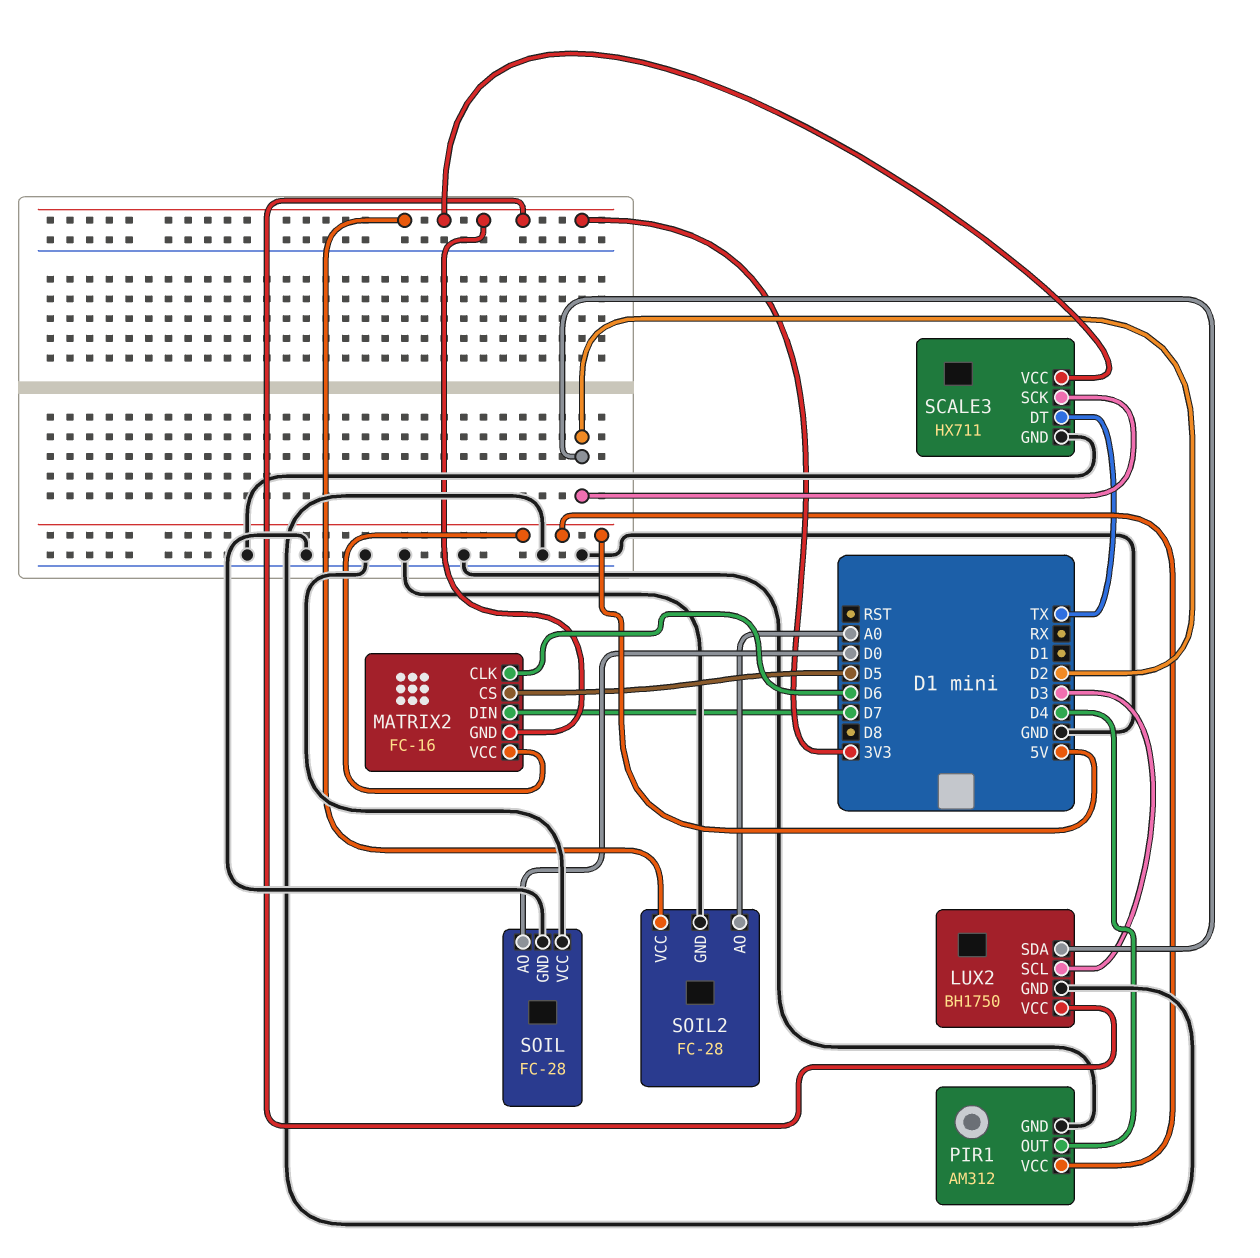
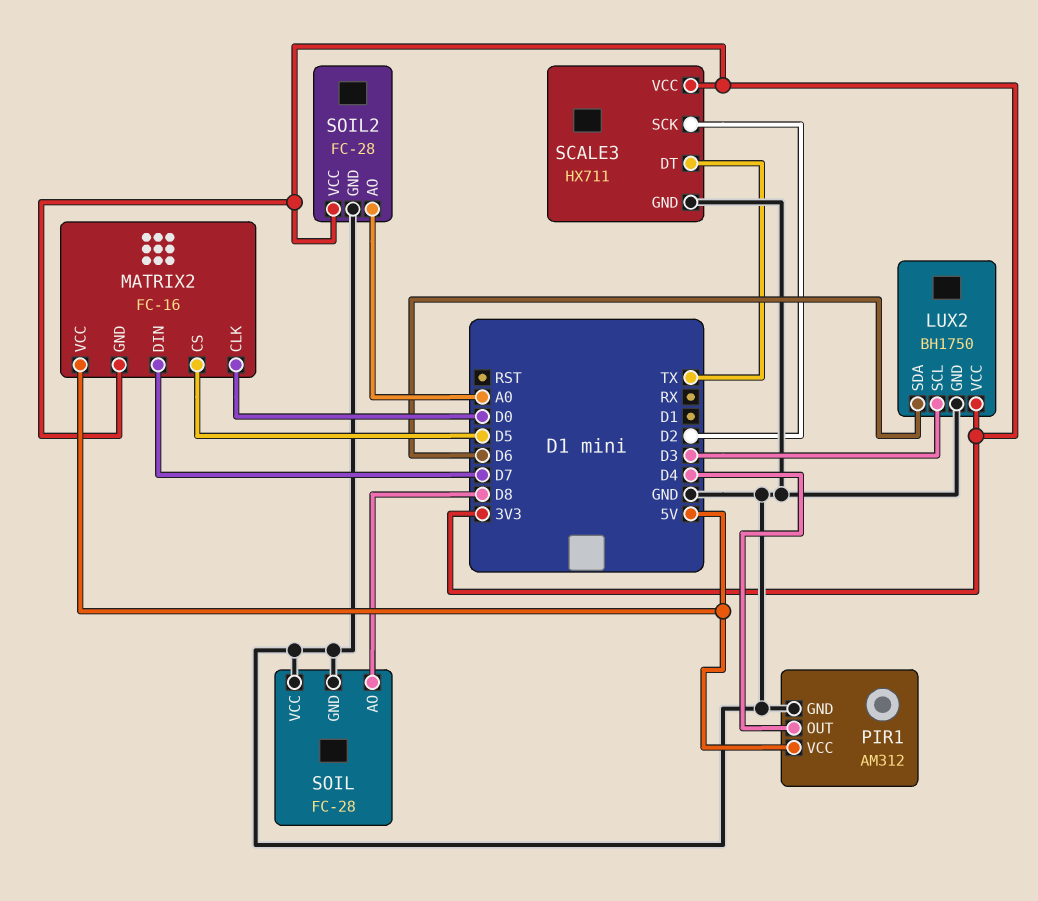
LUX2 pin SDA: D2 -> D6
MATRIX2 pin CLK: D6 -> D0
SOIL pin AO: D0 -> D8

